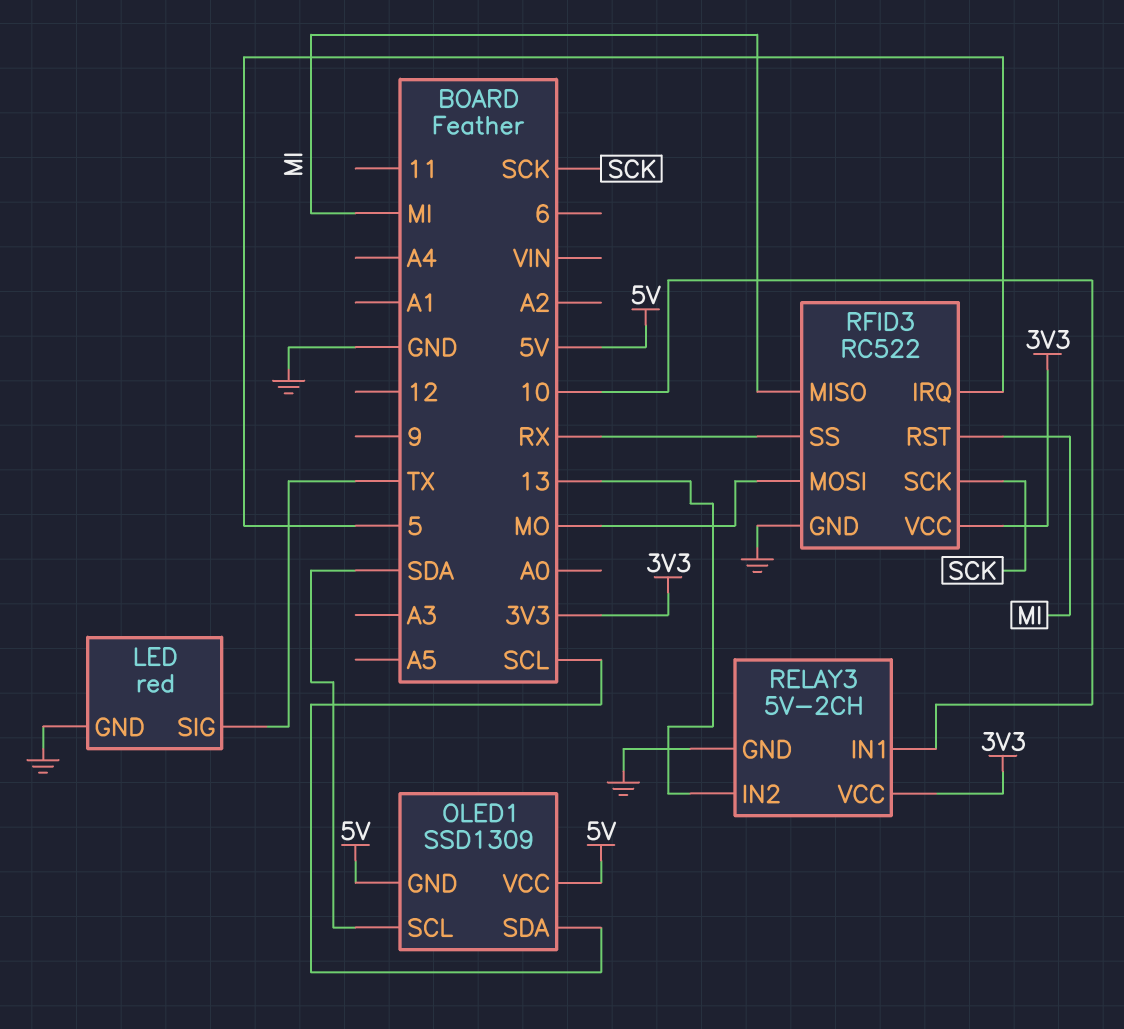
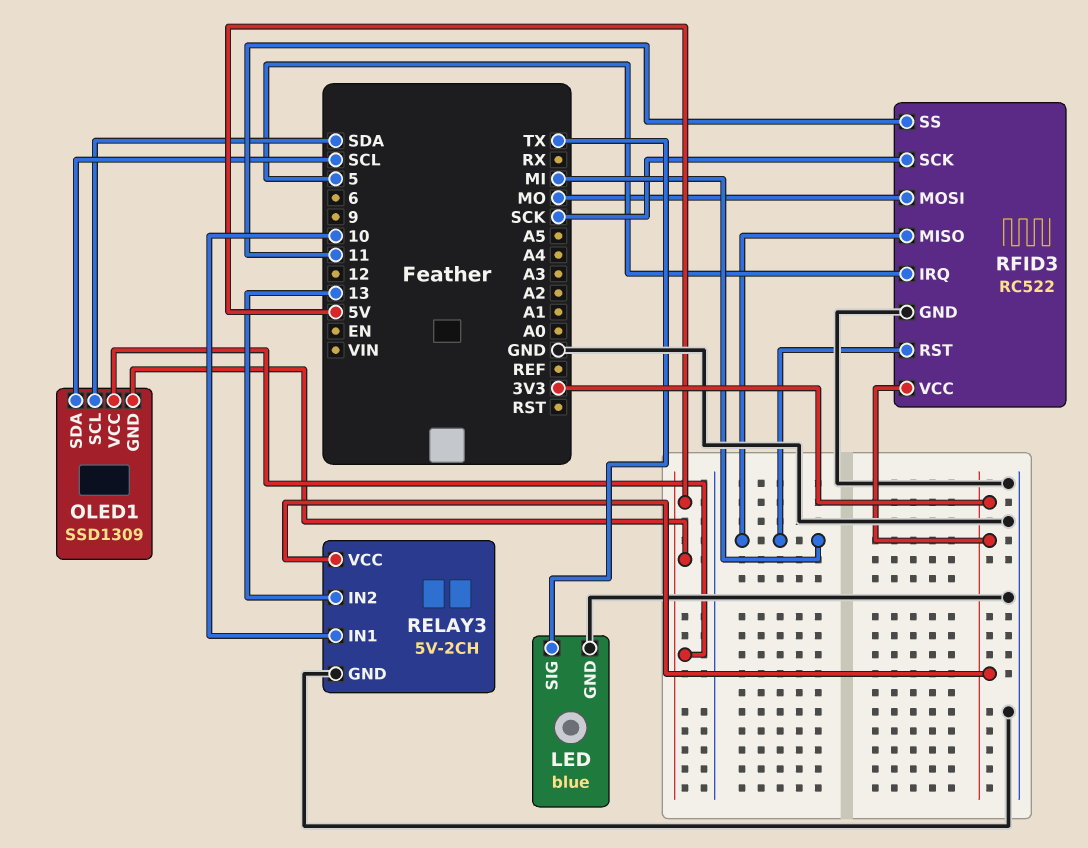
LED: red -> blue
RFID3 pin SS: RX -> 11

